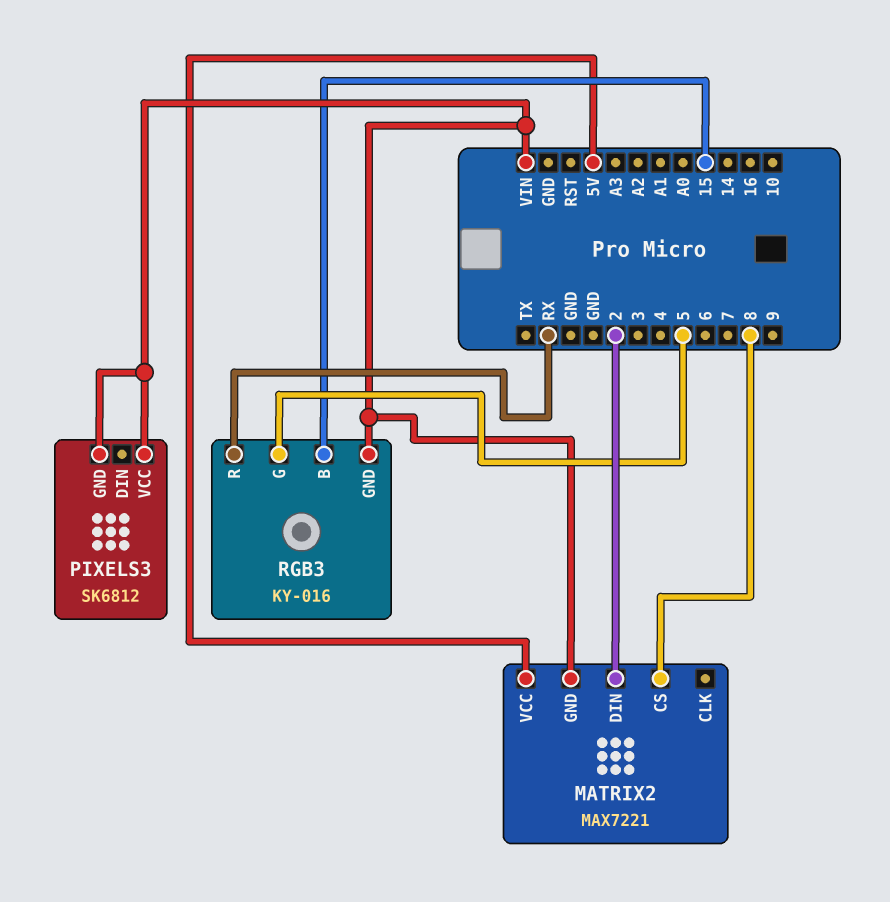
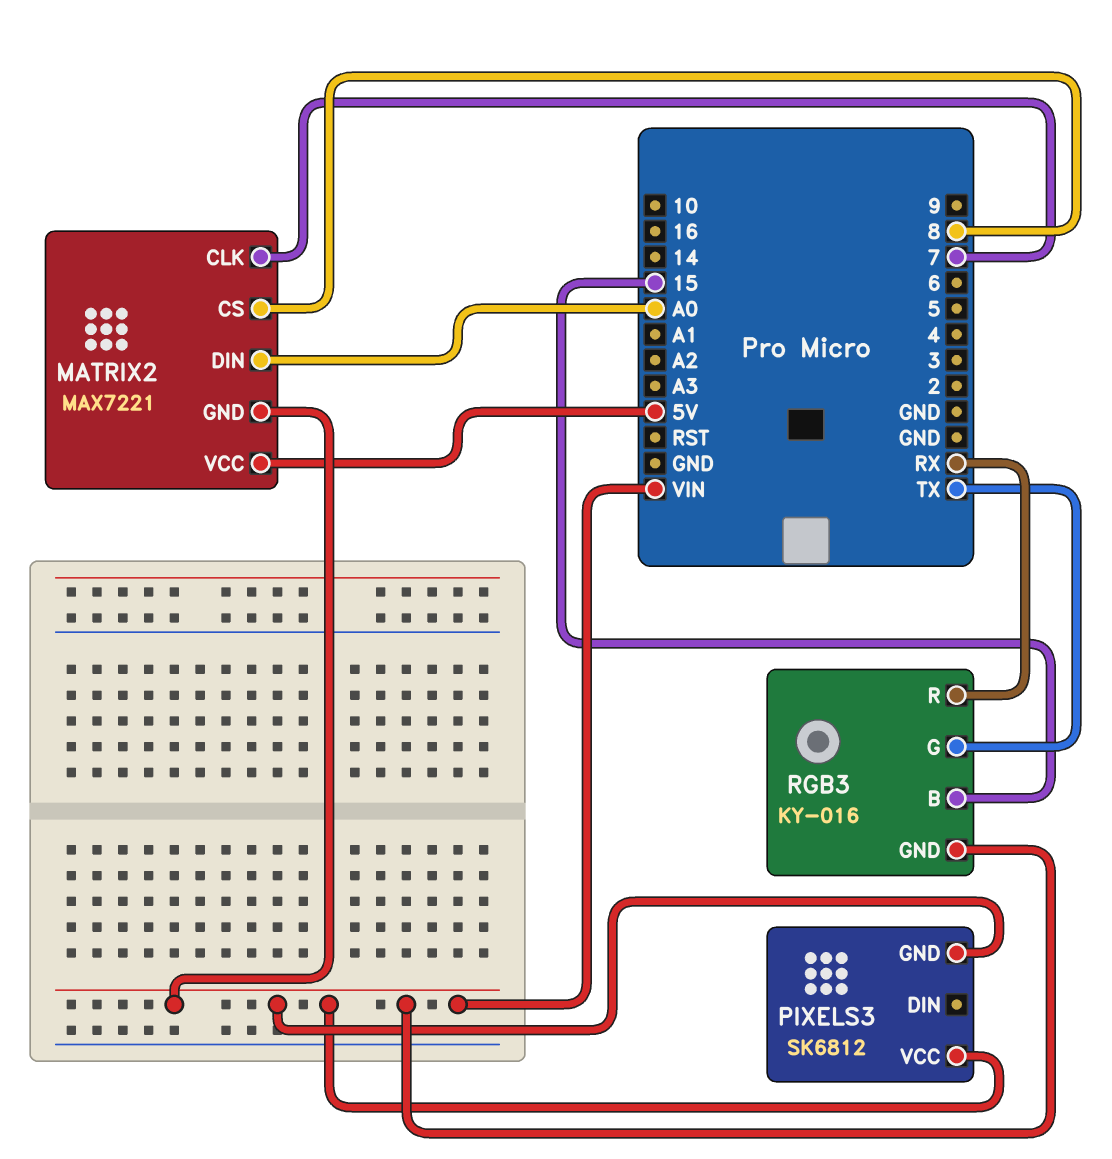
MATRIX2 pin CLK: none -> 7
MATRIX2 pin DIN: 2 -> A0
RGB3 pin G: 5 -> TX

